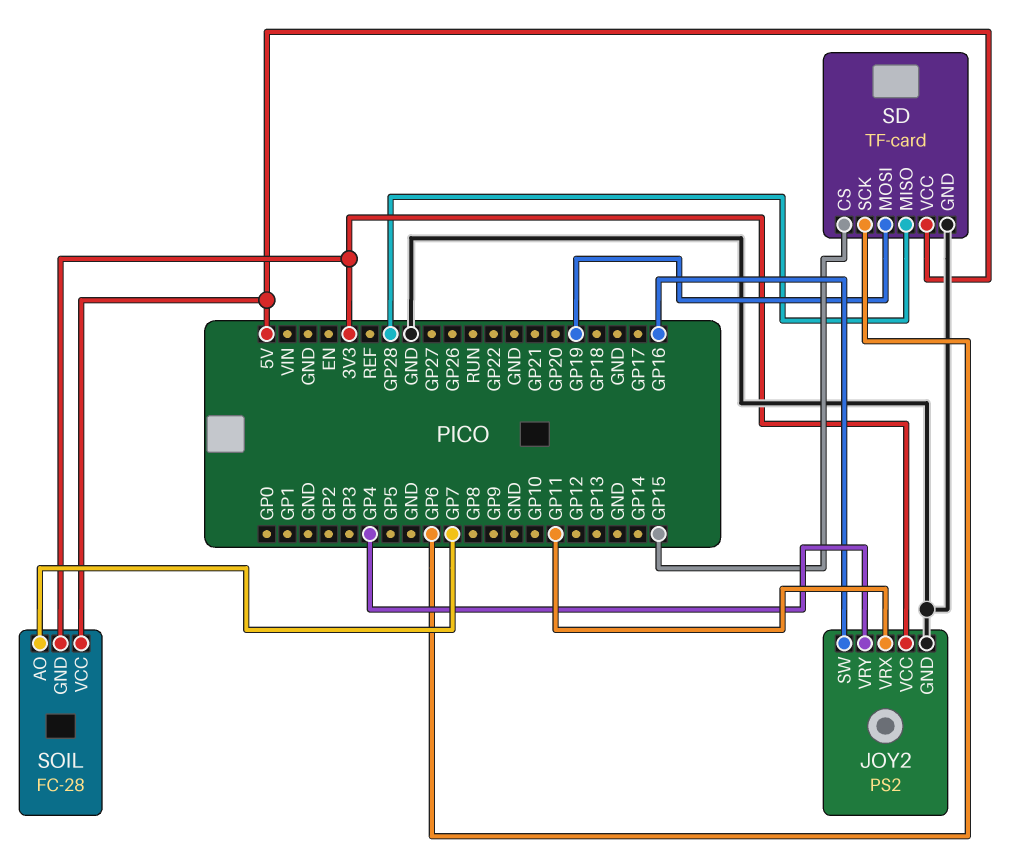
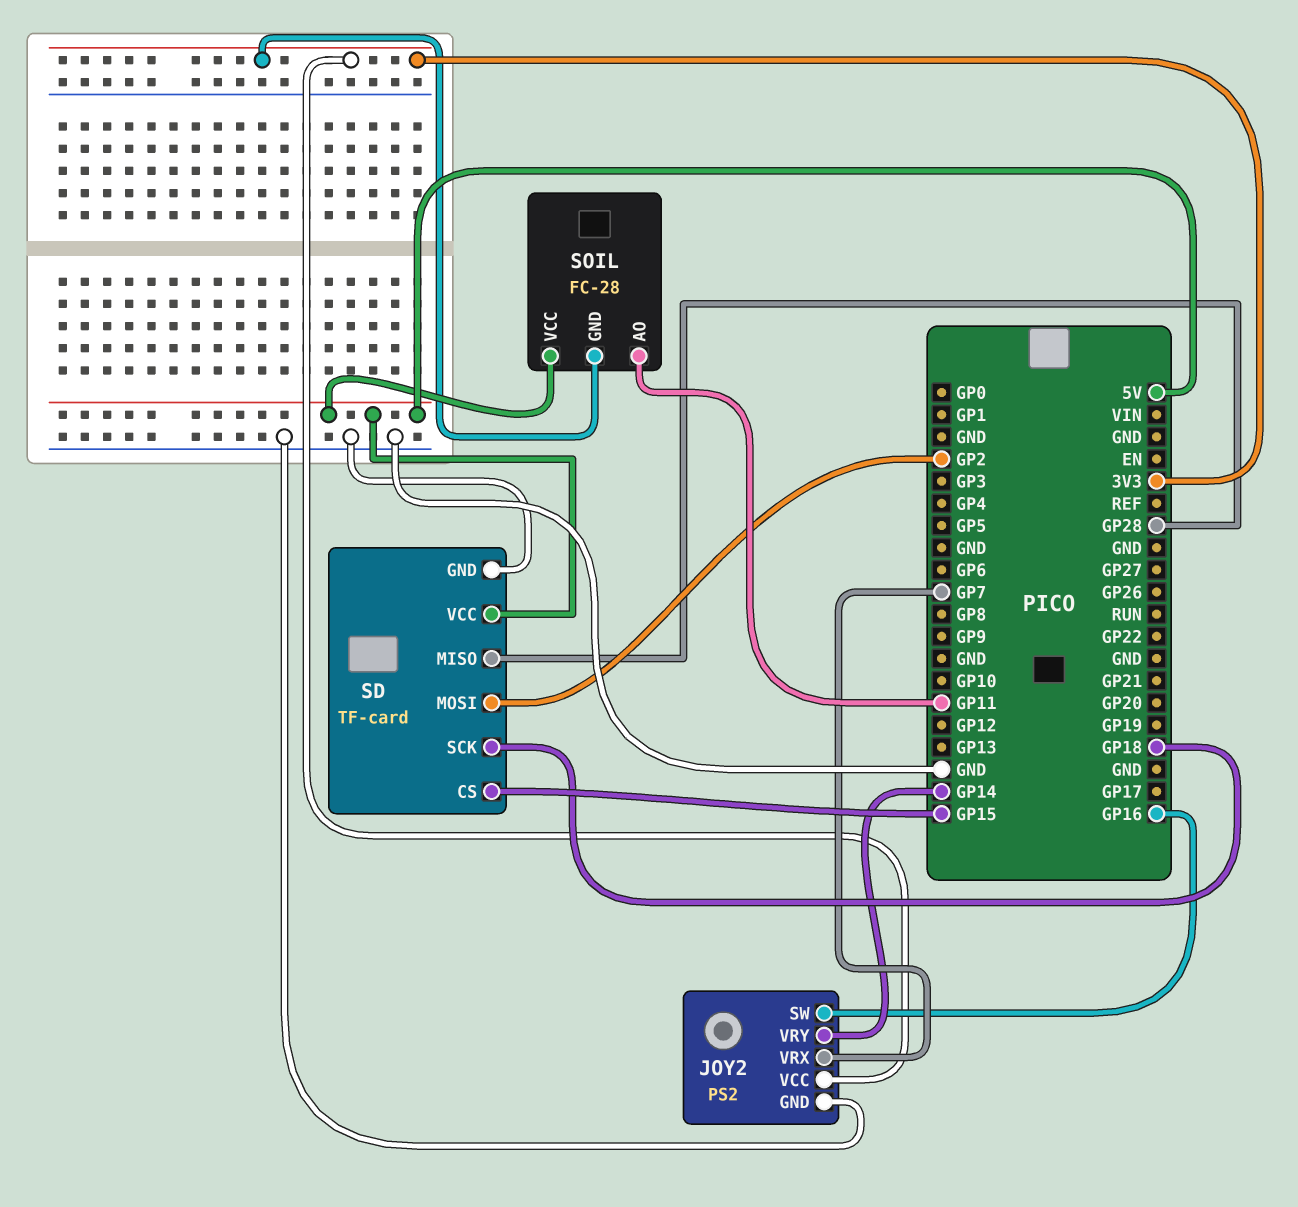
JOY2 pin VRX: GP11 -> GP7
JOY2 pin VRY: GP4 -> GP14
SD pin MOSI: GP19 -> GP2
SD pin SCK: GP6 -> GP18
SOIL pin AO: GP7 -> GP11

